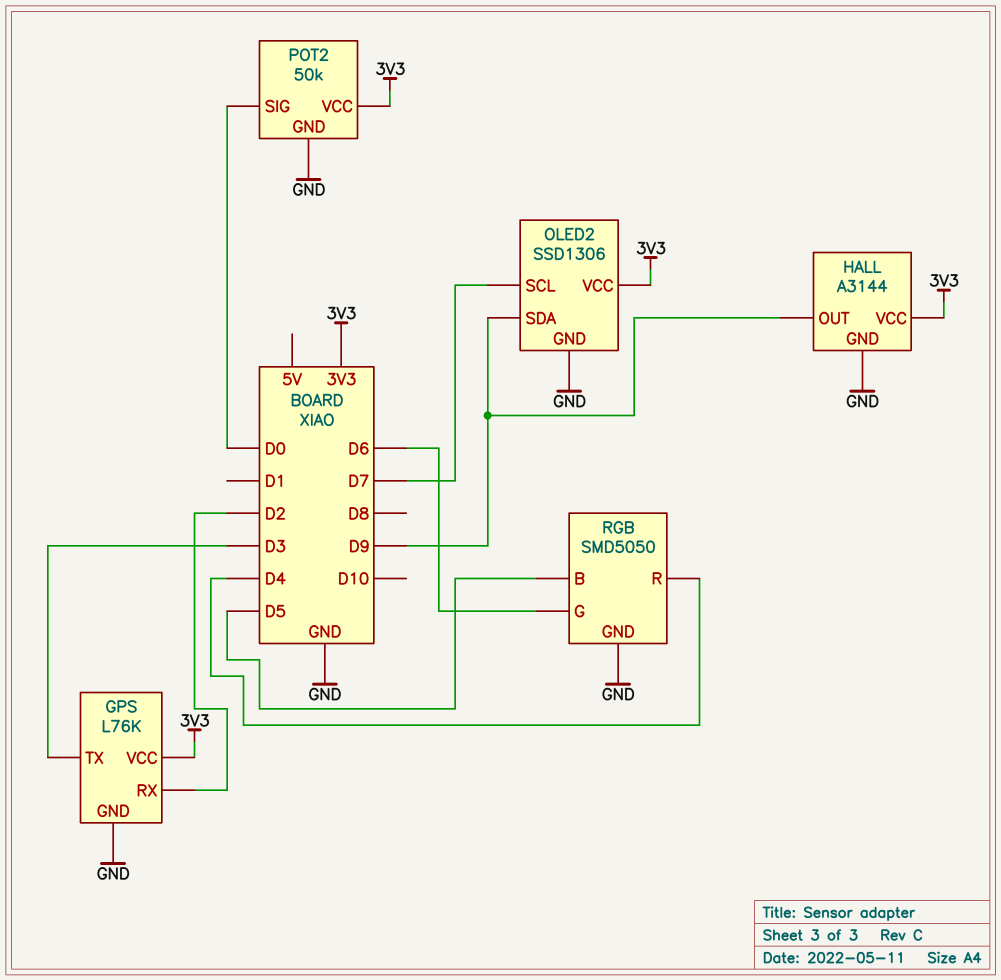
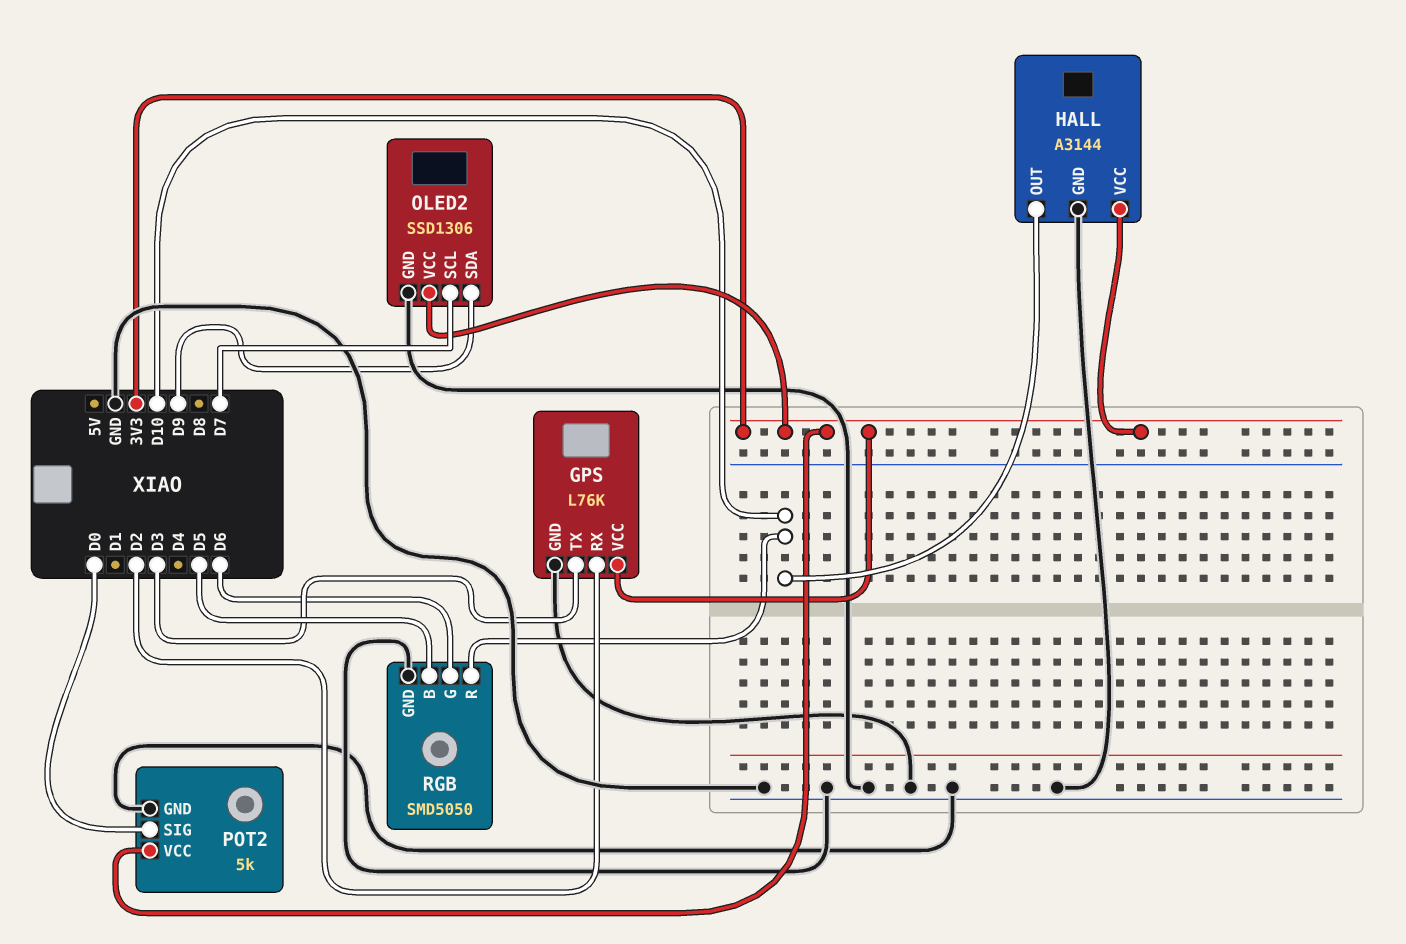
HALL pin OUT: D9 -> D10
POT2: 50k -> 5k
RGB pin R: D4 -> D10

